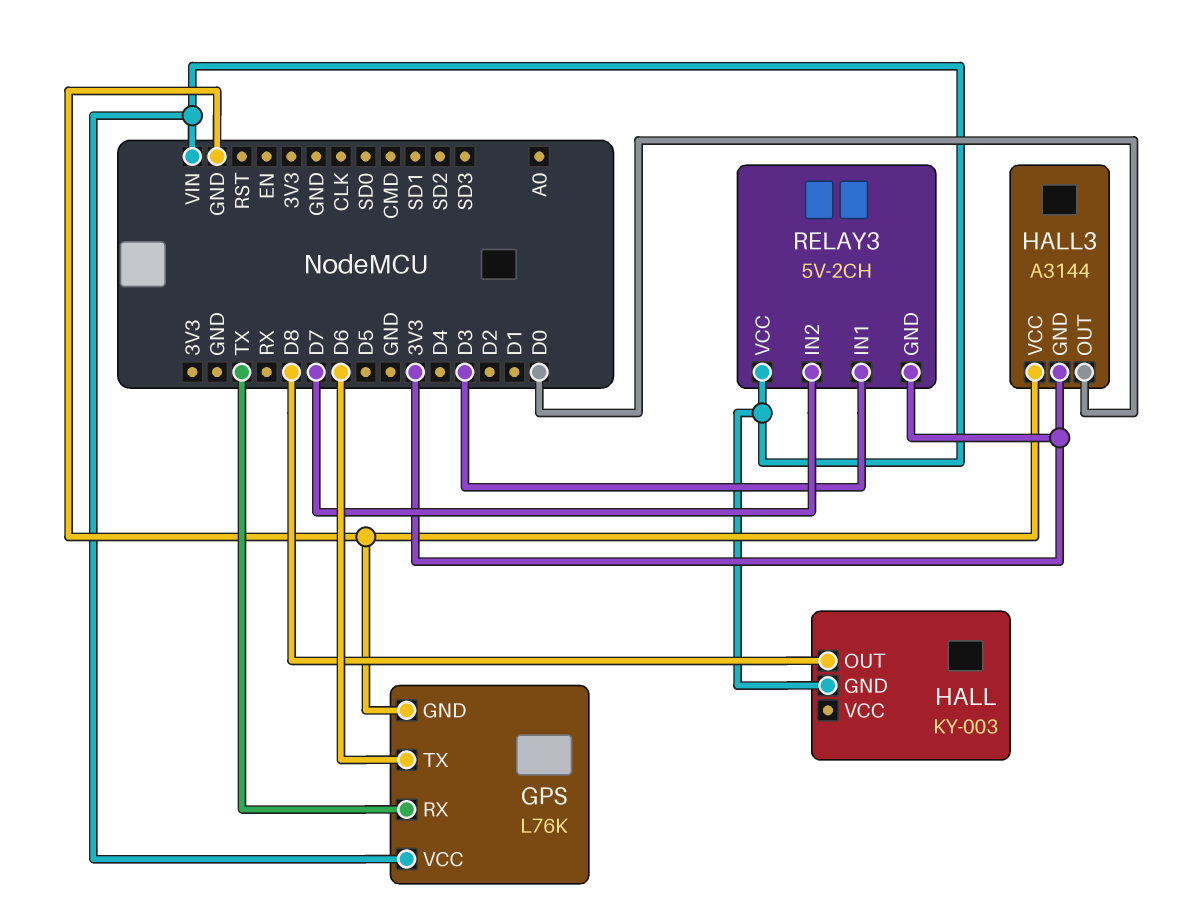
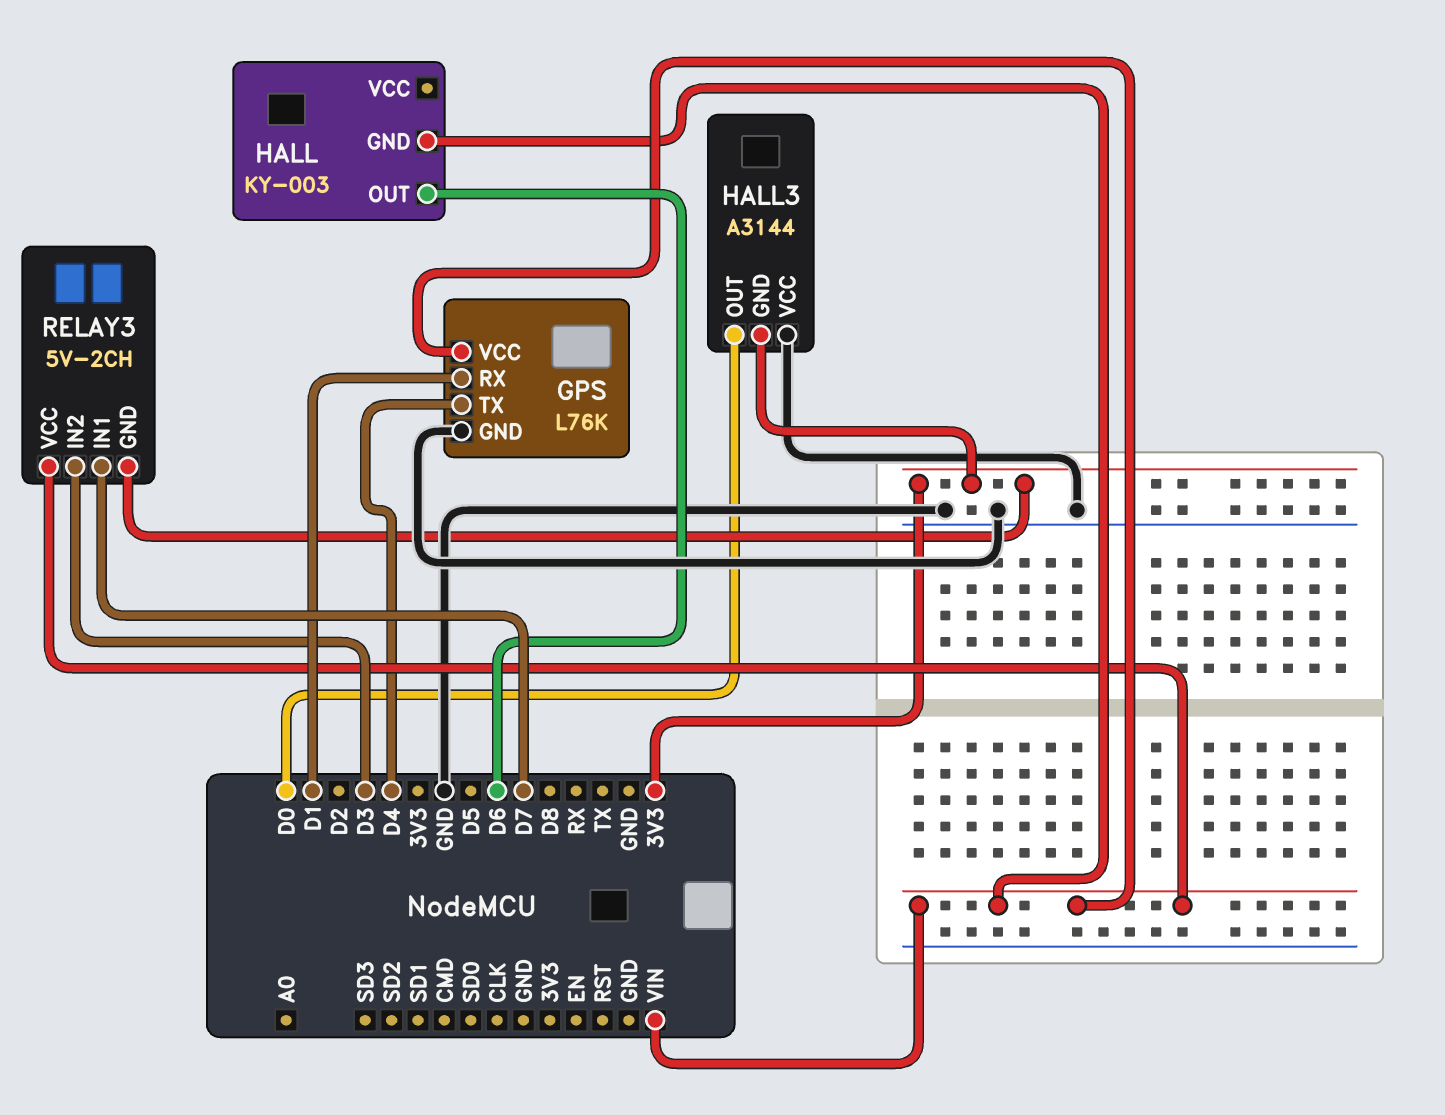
GPS pin RX: TX -> D1
GPS pin TX: D6 -> D4
HALL pin OUT: D8 -> D6
RELAY3 pin IN1: D3 -> D7
RELAY3 pin IN2: D7 -> D3

